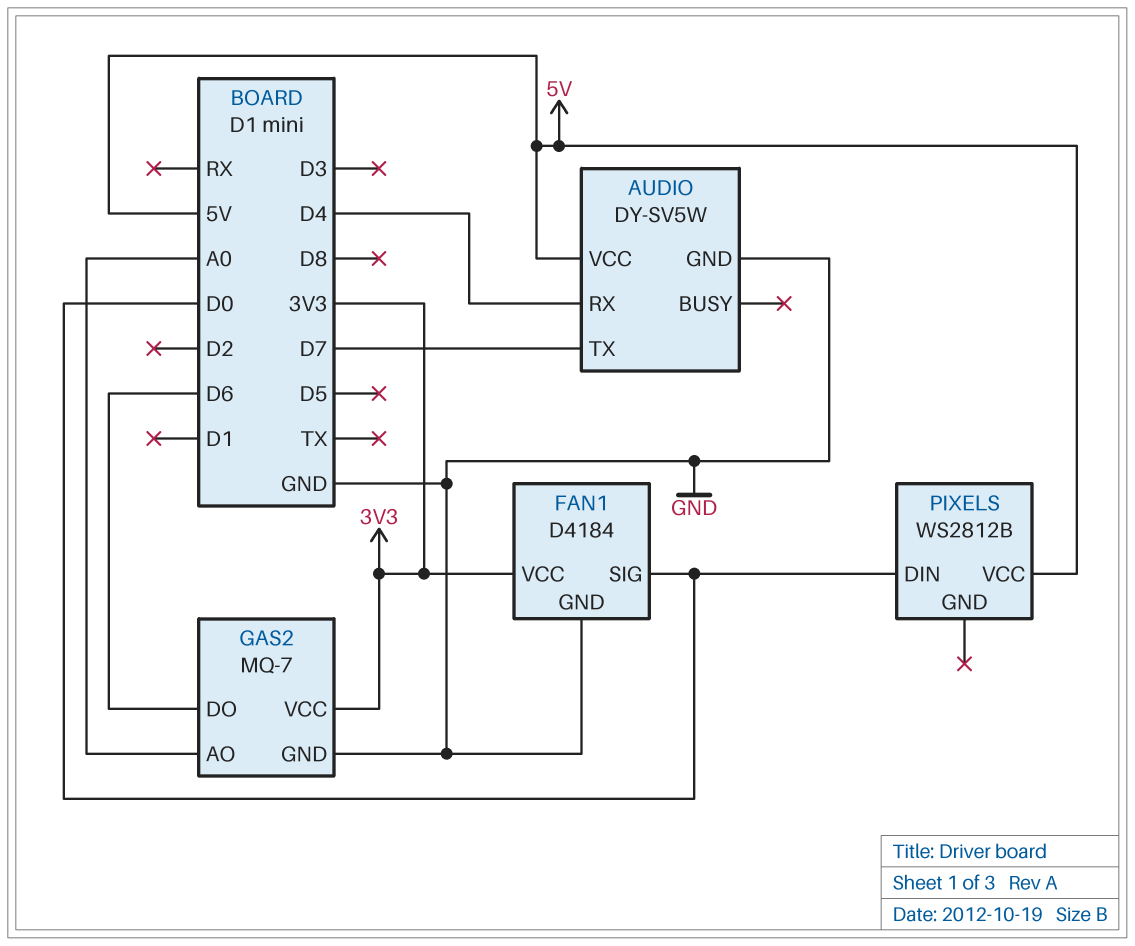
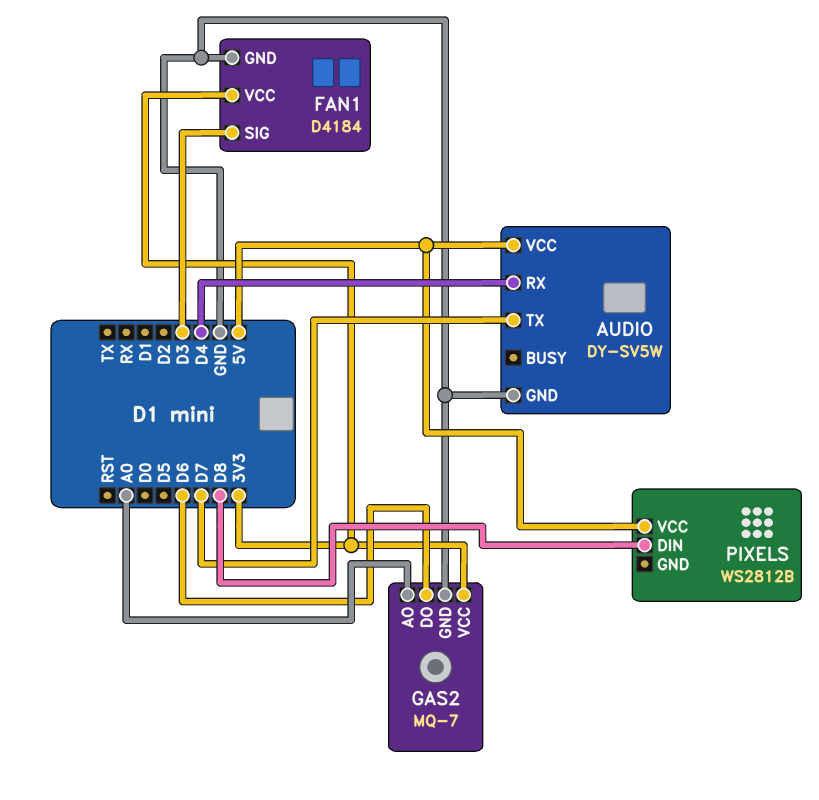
FAN1 pin SIG: D0 -> D3
PIXELS pin DIN: D0 -> D8

